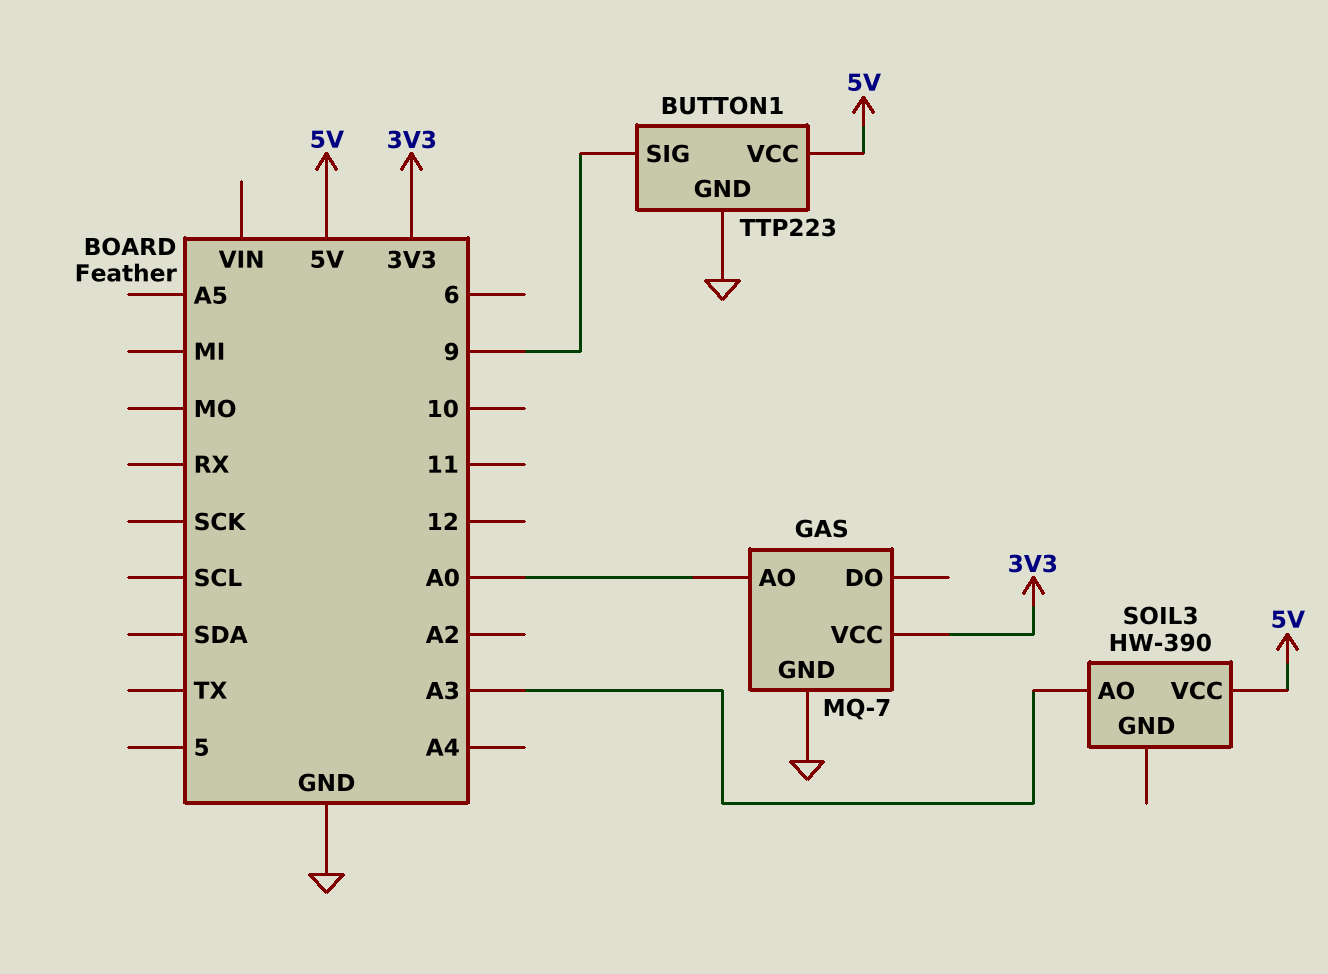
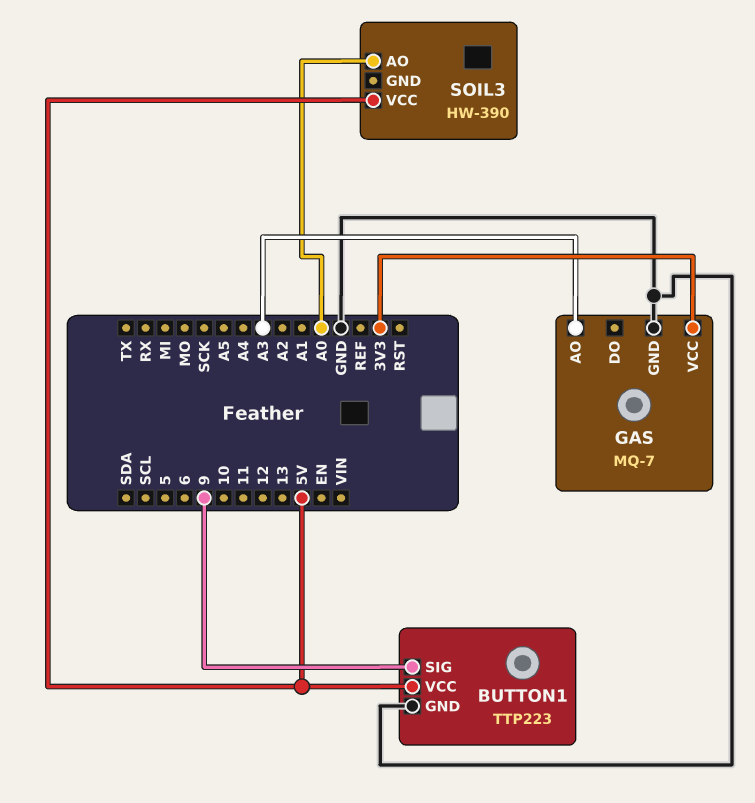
GAS pin AO: A0 -> A3
SOIL3 pin AO: A3 -> A0

